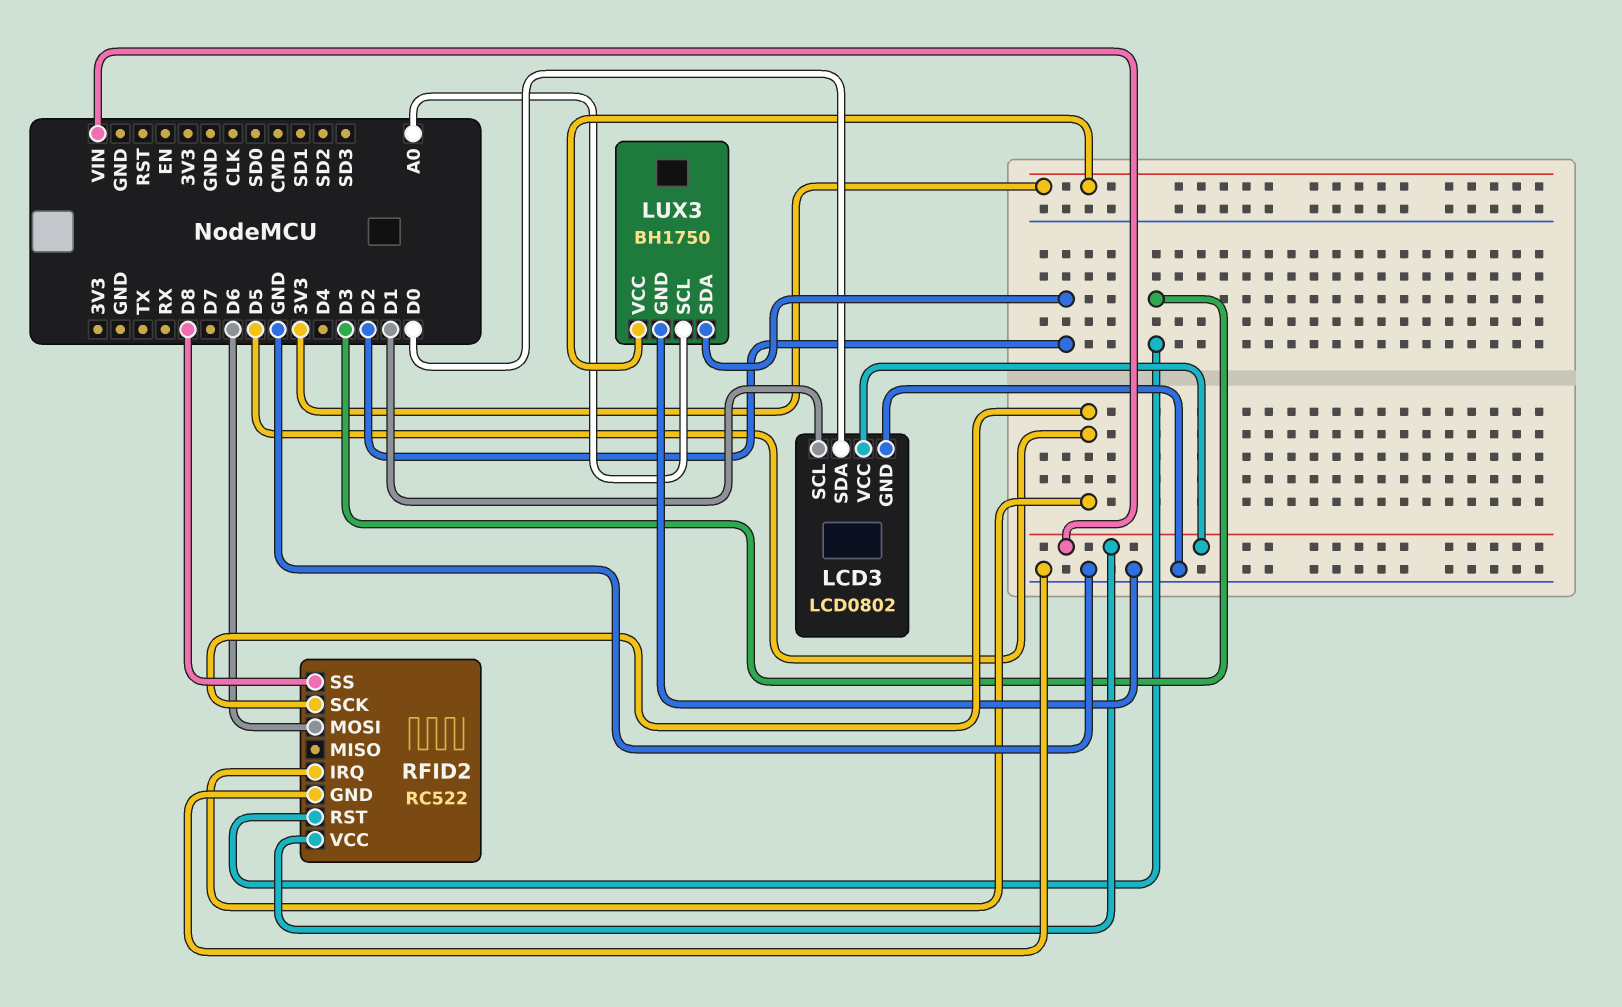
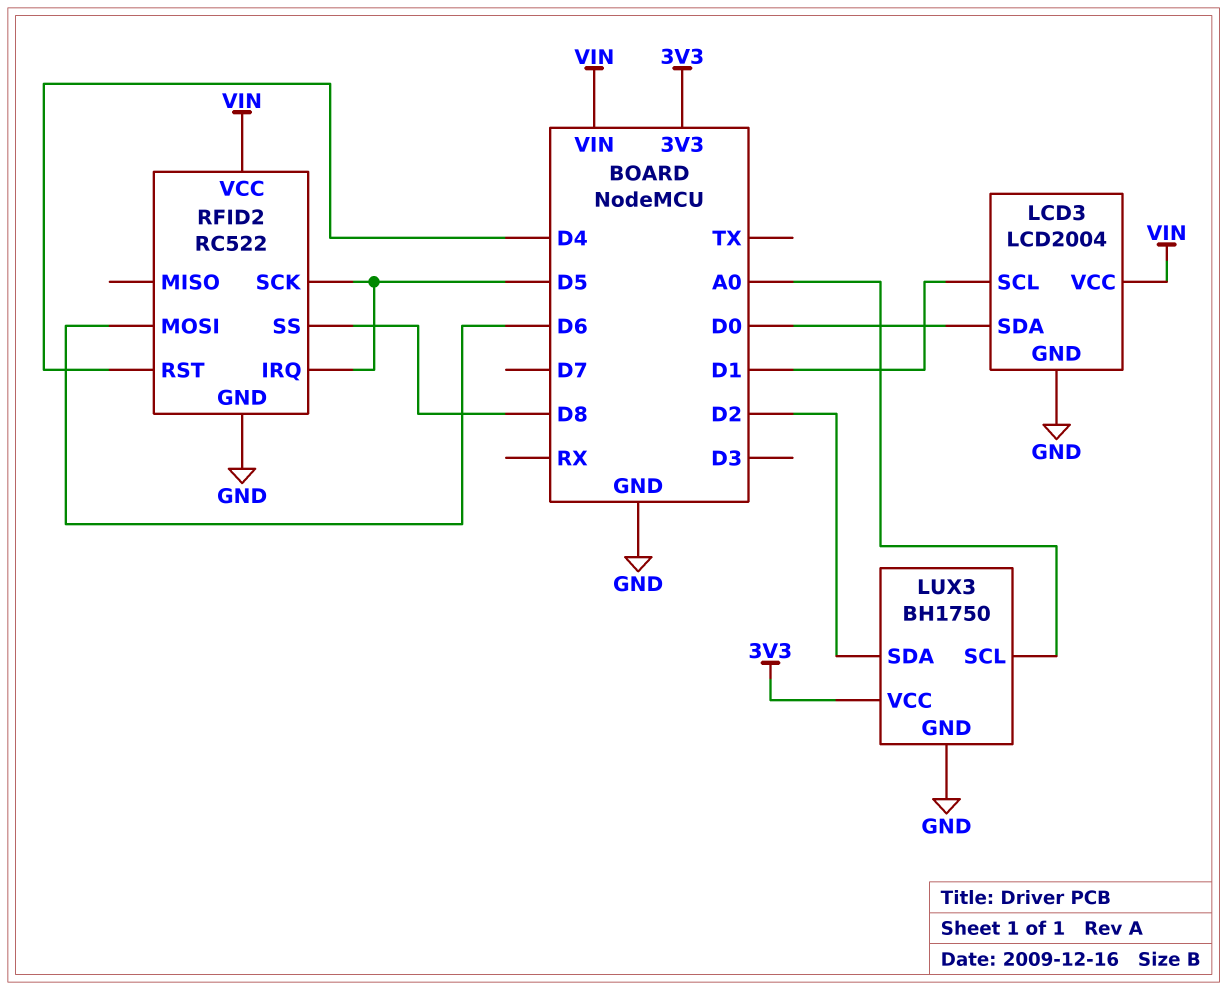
LCD3: LCD0802 -> LCD2004
RFID2 pin RST: D3 -> D4

